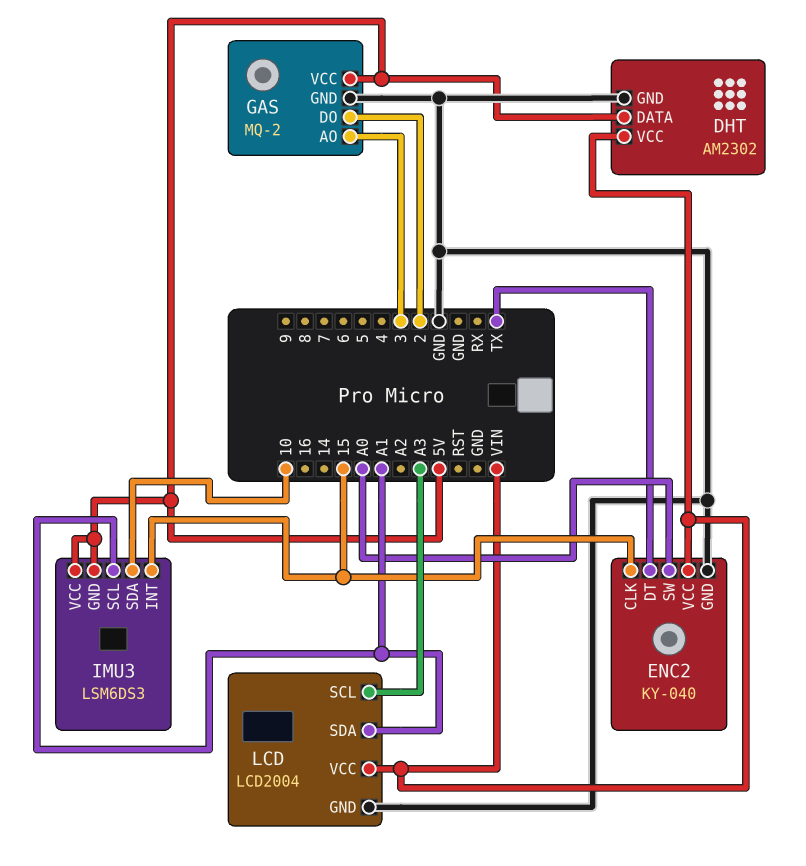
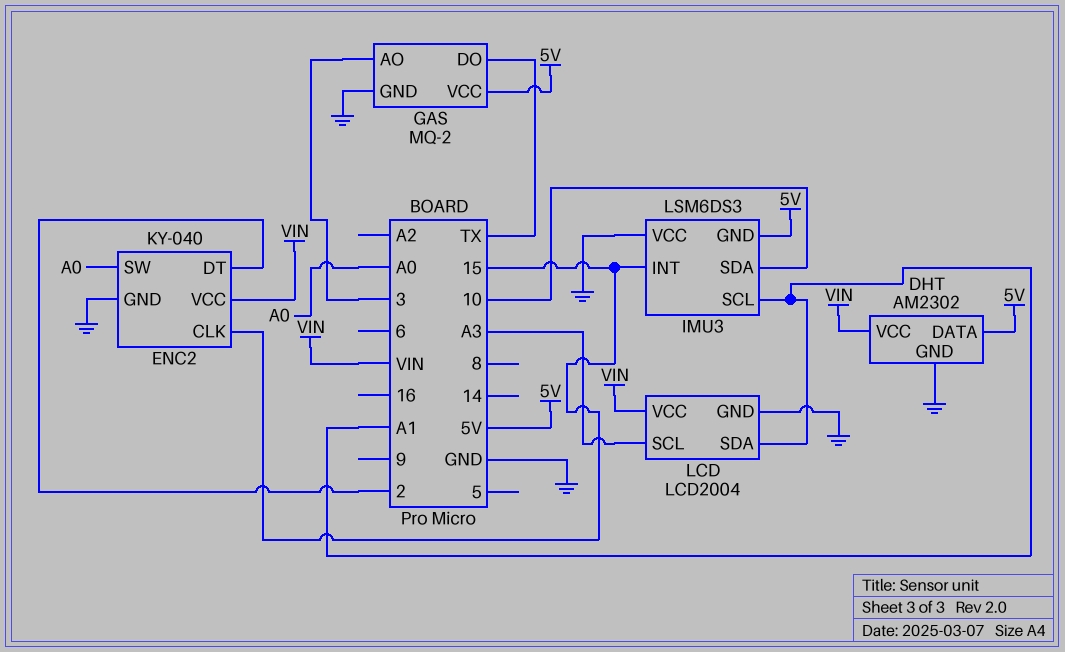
ENC2 pin DT: TX -> 2
GAS pin DO: 2 -> TX
IMU3 pin VCC: 5V -> GND

